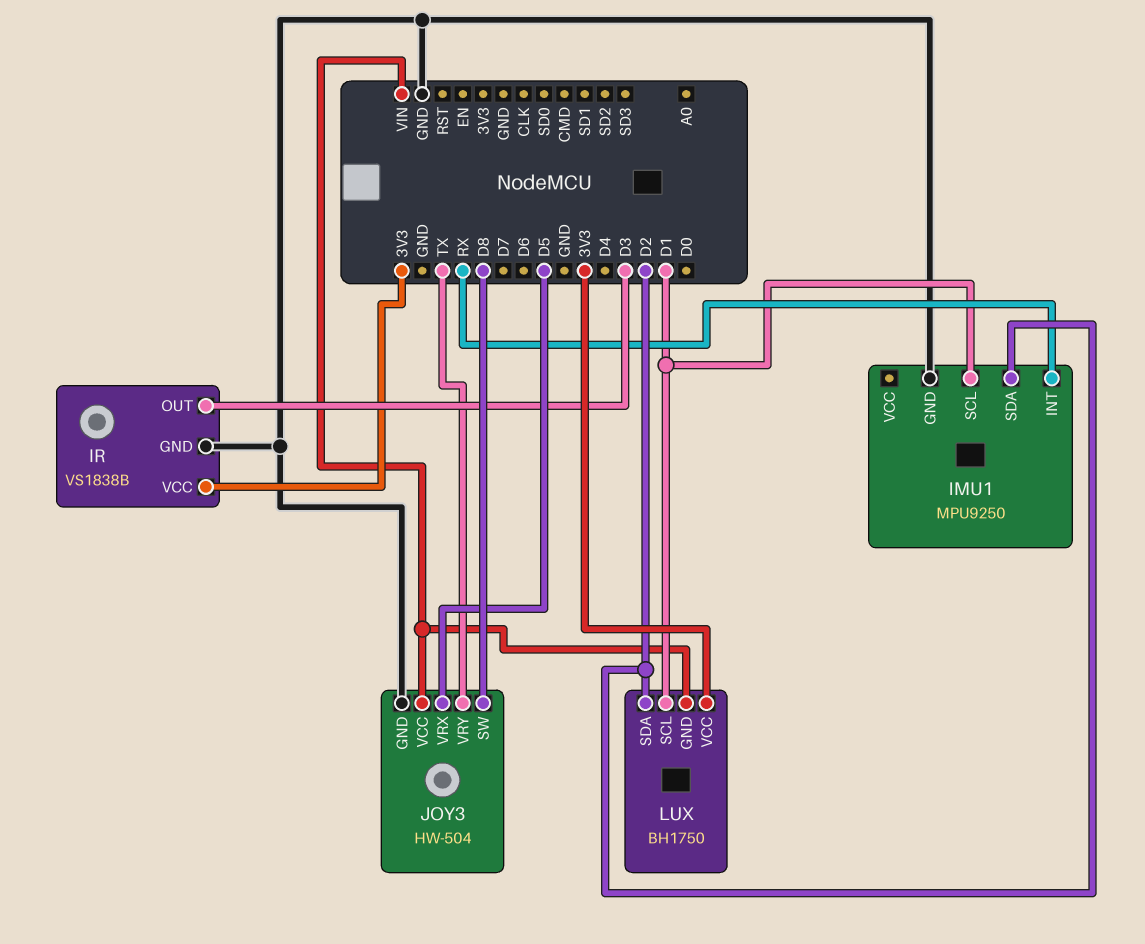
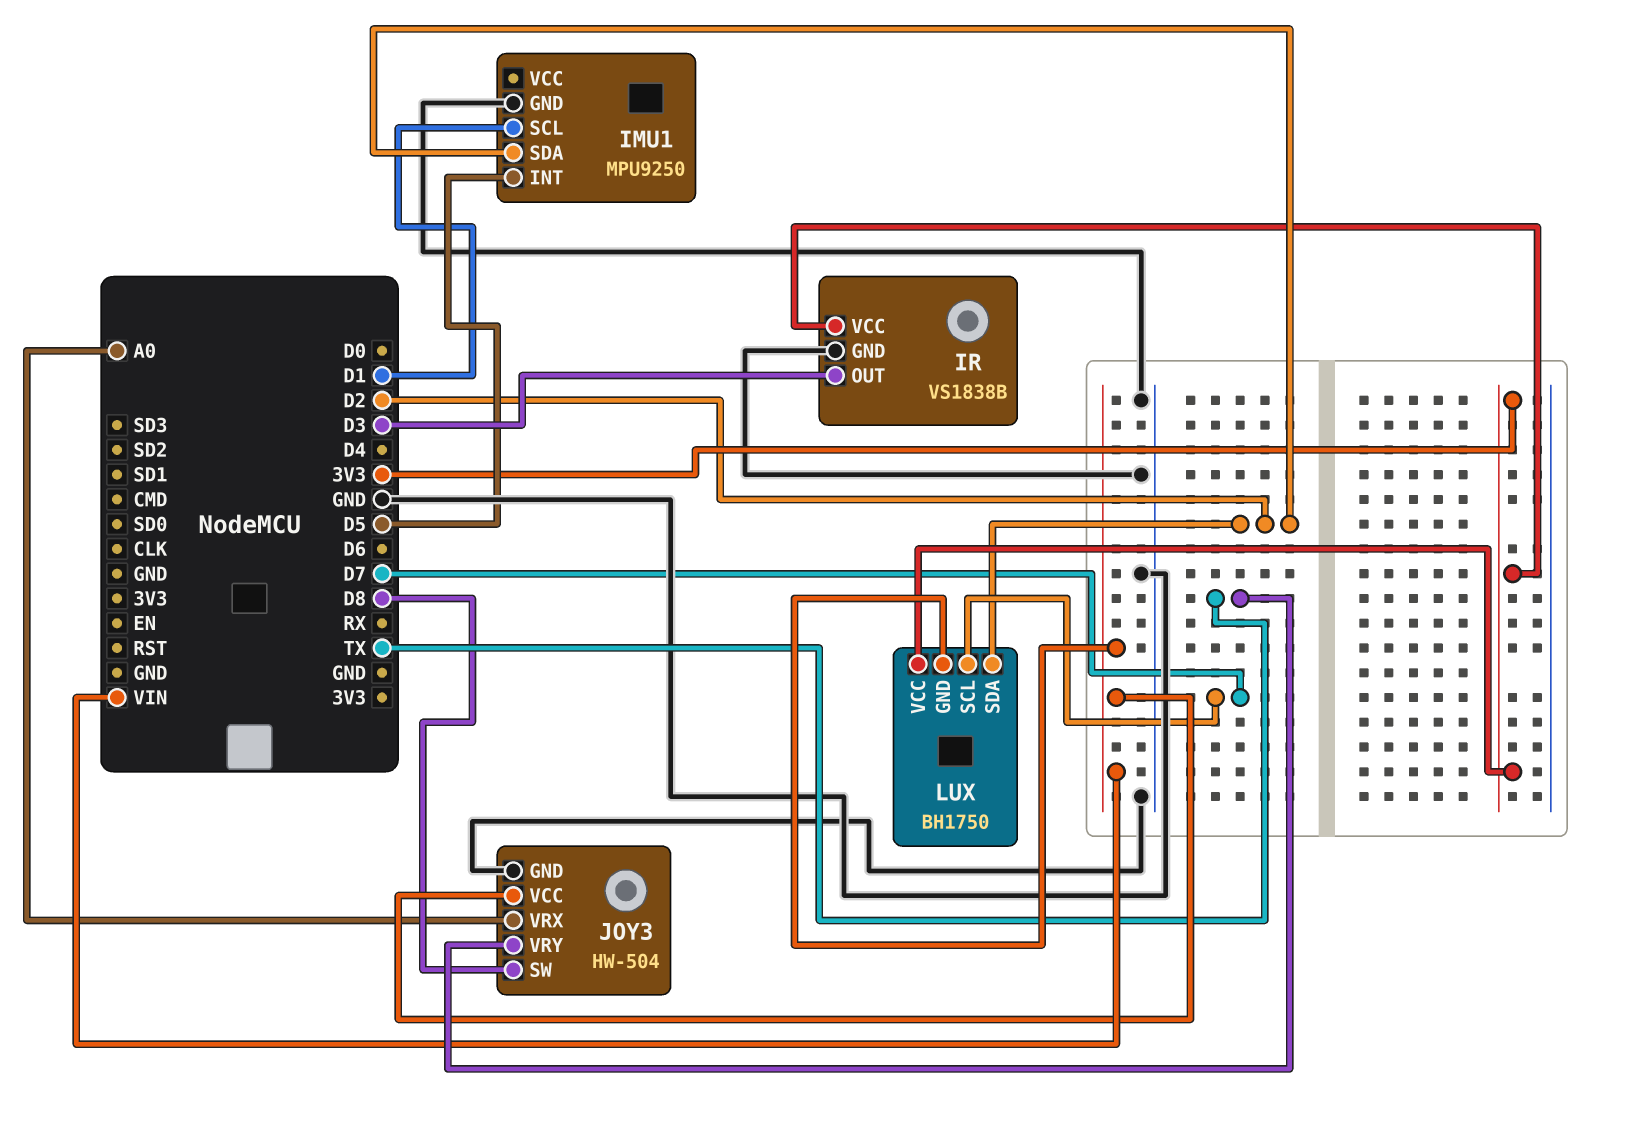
IMU1 pin INT: RX -> D5
JOY3 pin VRX: D5 -> A0
LUX pin SCL: D1 -> D7

